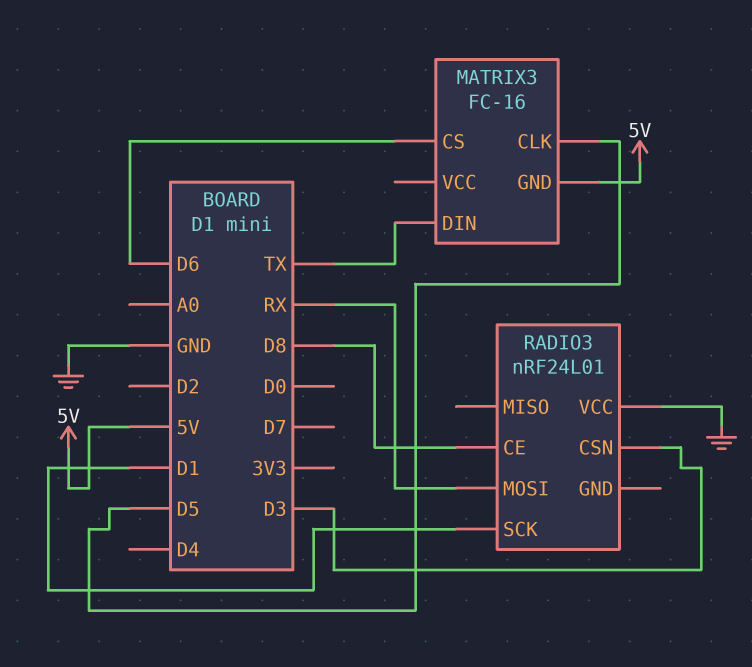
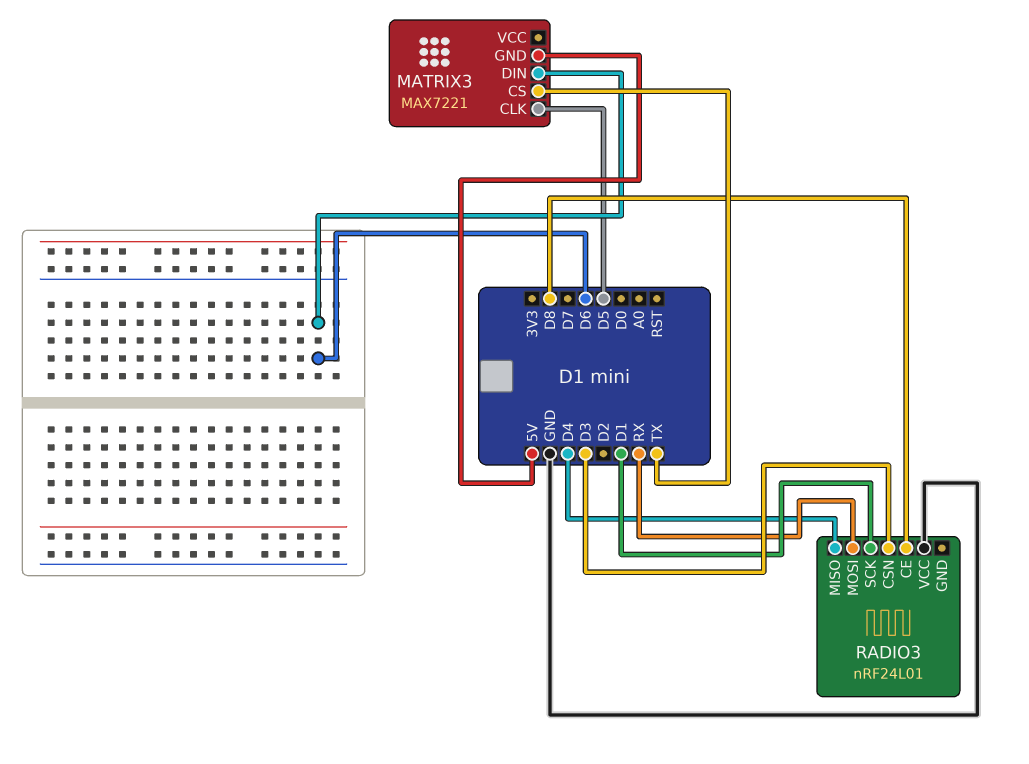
MATRIX3: FC-16 -> MAX7221
MATRIX3 pin CS: D6 -> TX
MATRIX3 pin DIN: TX -> D6
RADIO3 pin MISO: none -> D4

